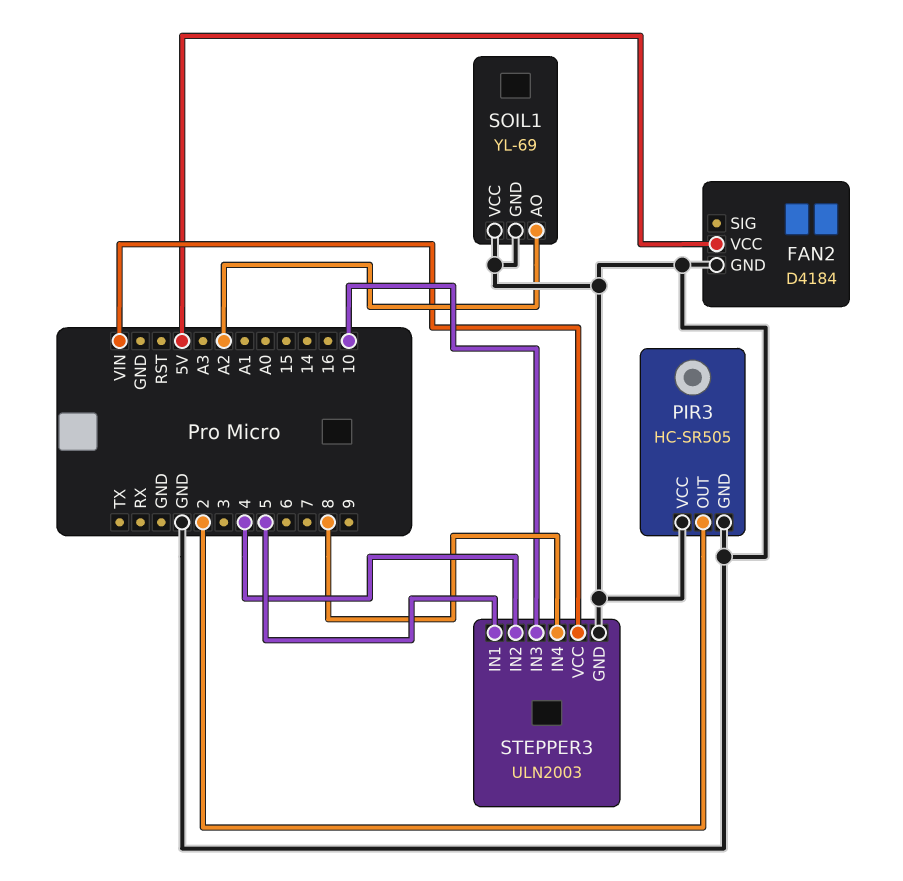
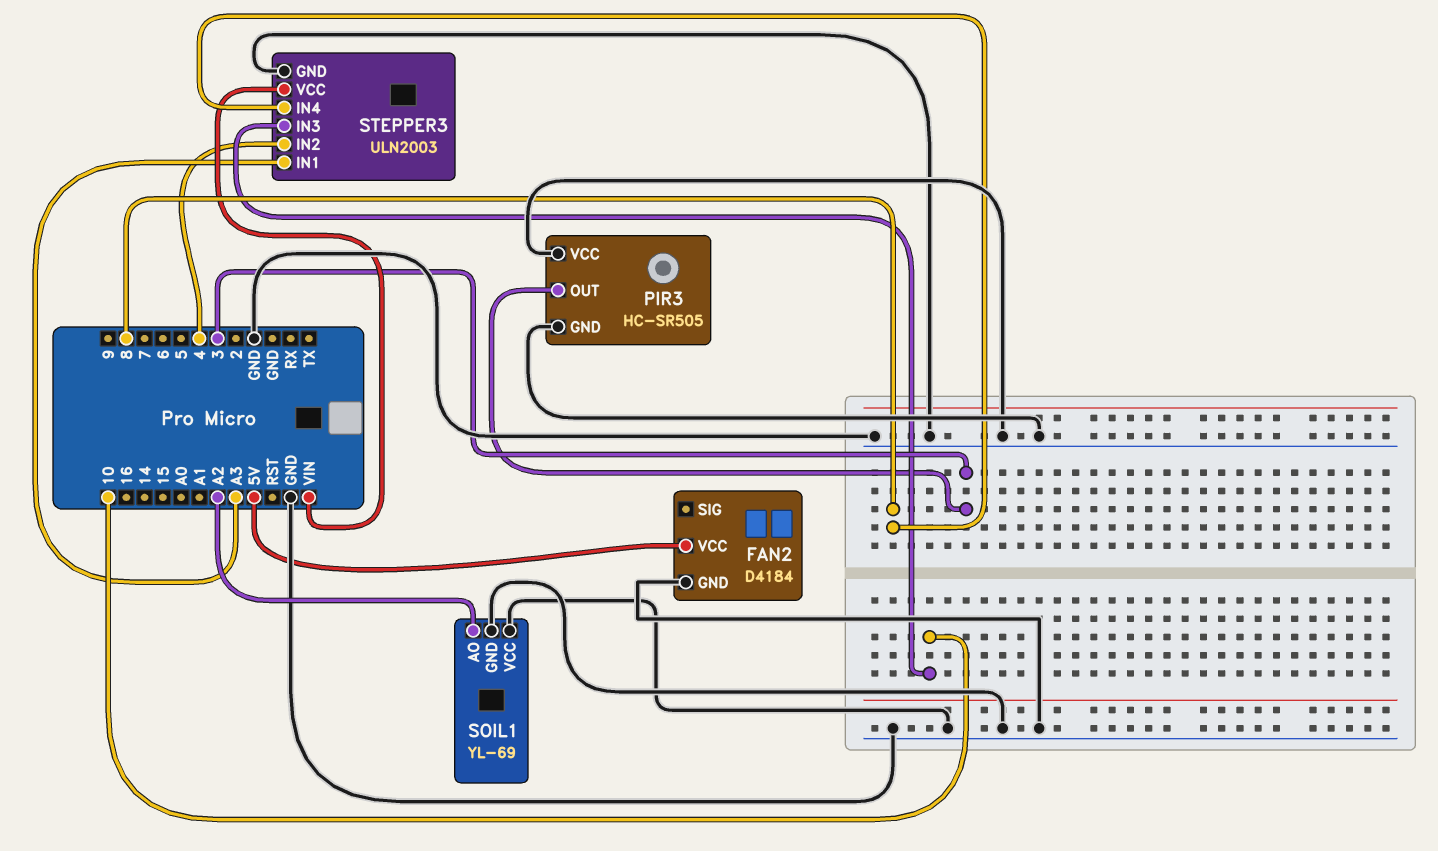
PIR3 pin OUT: 2 -> 3
STEPPER3 pin IN1: 5 -> A3

